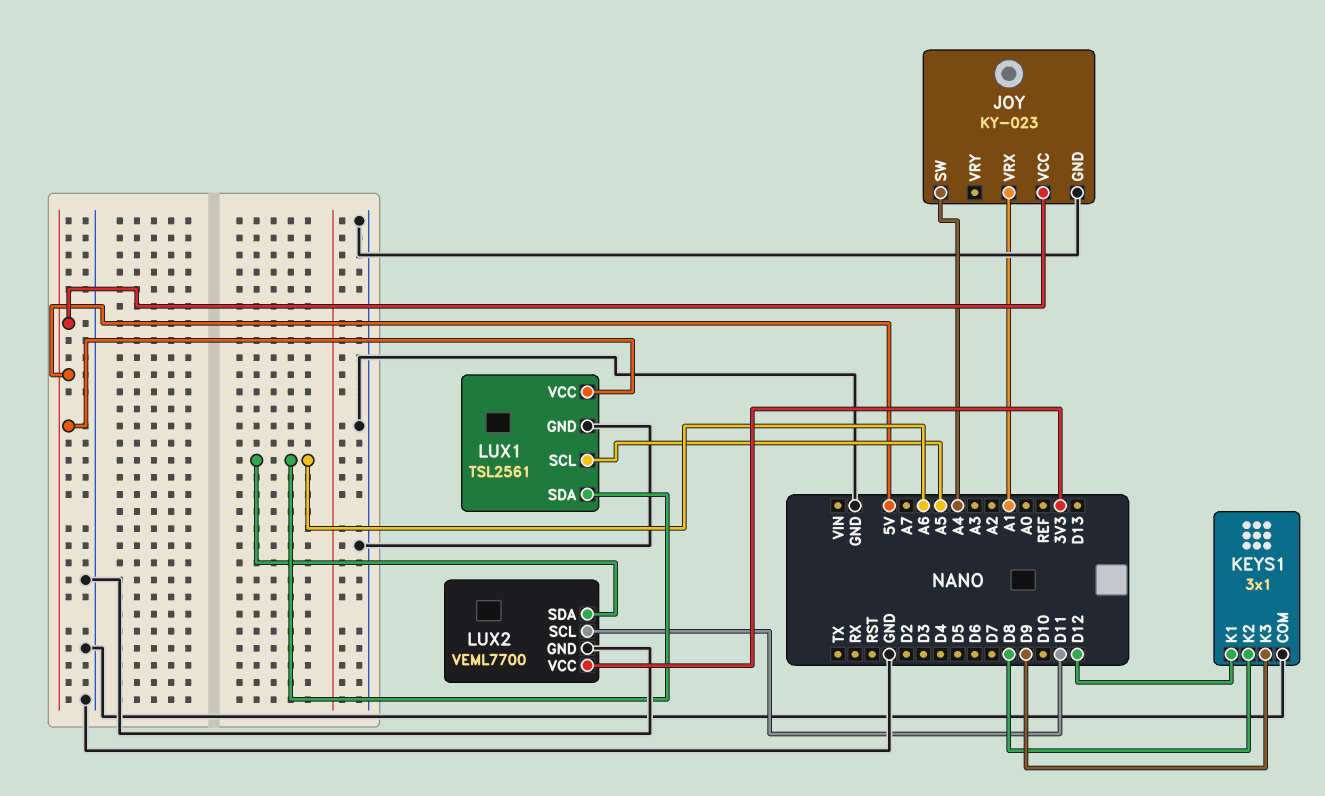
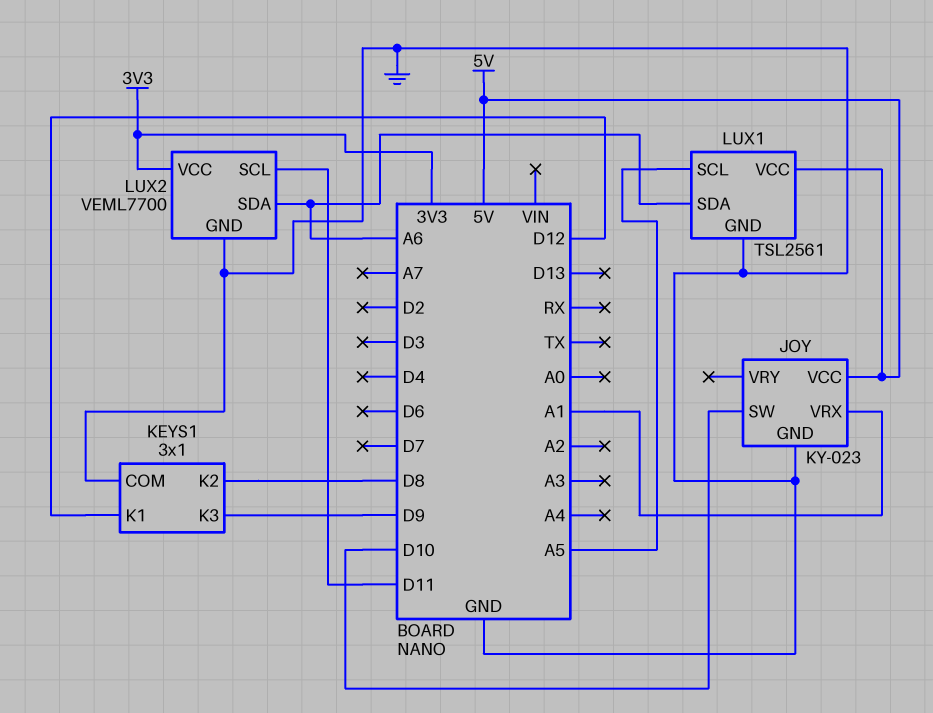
JOY pin SW: A4 -> D10

